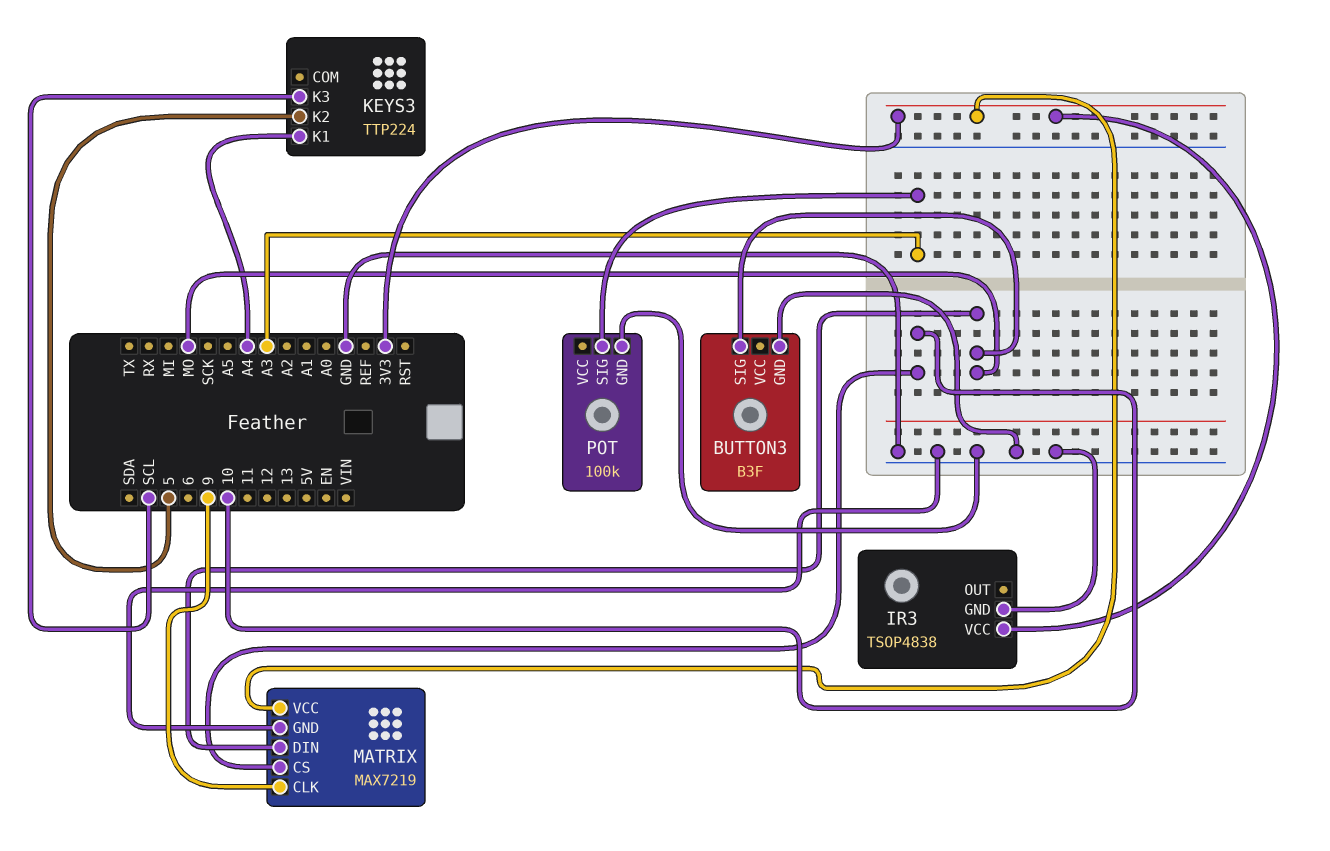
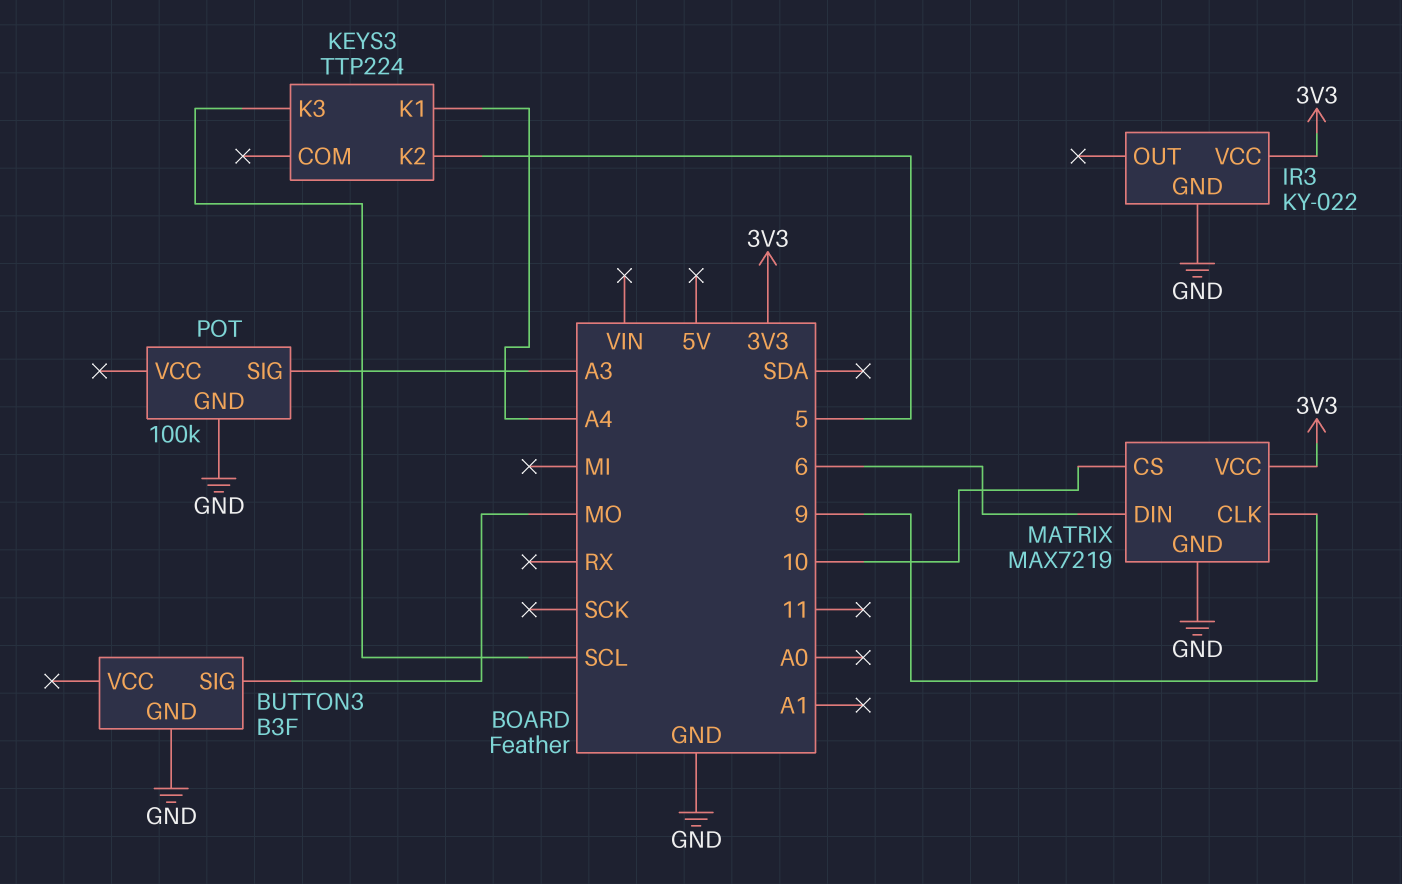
IR3: TSOP4838 -> KY-022
MATRIX pin DIN: MO -> 6

